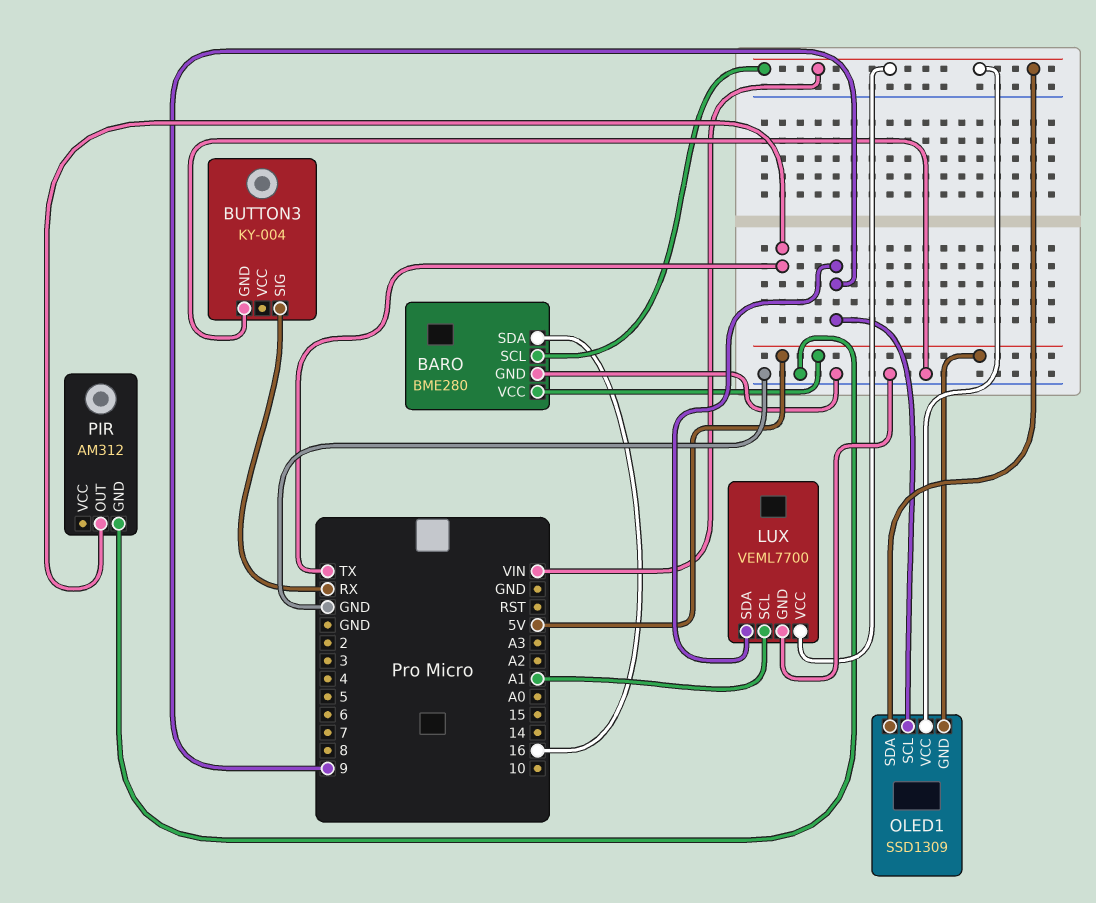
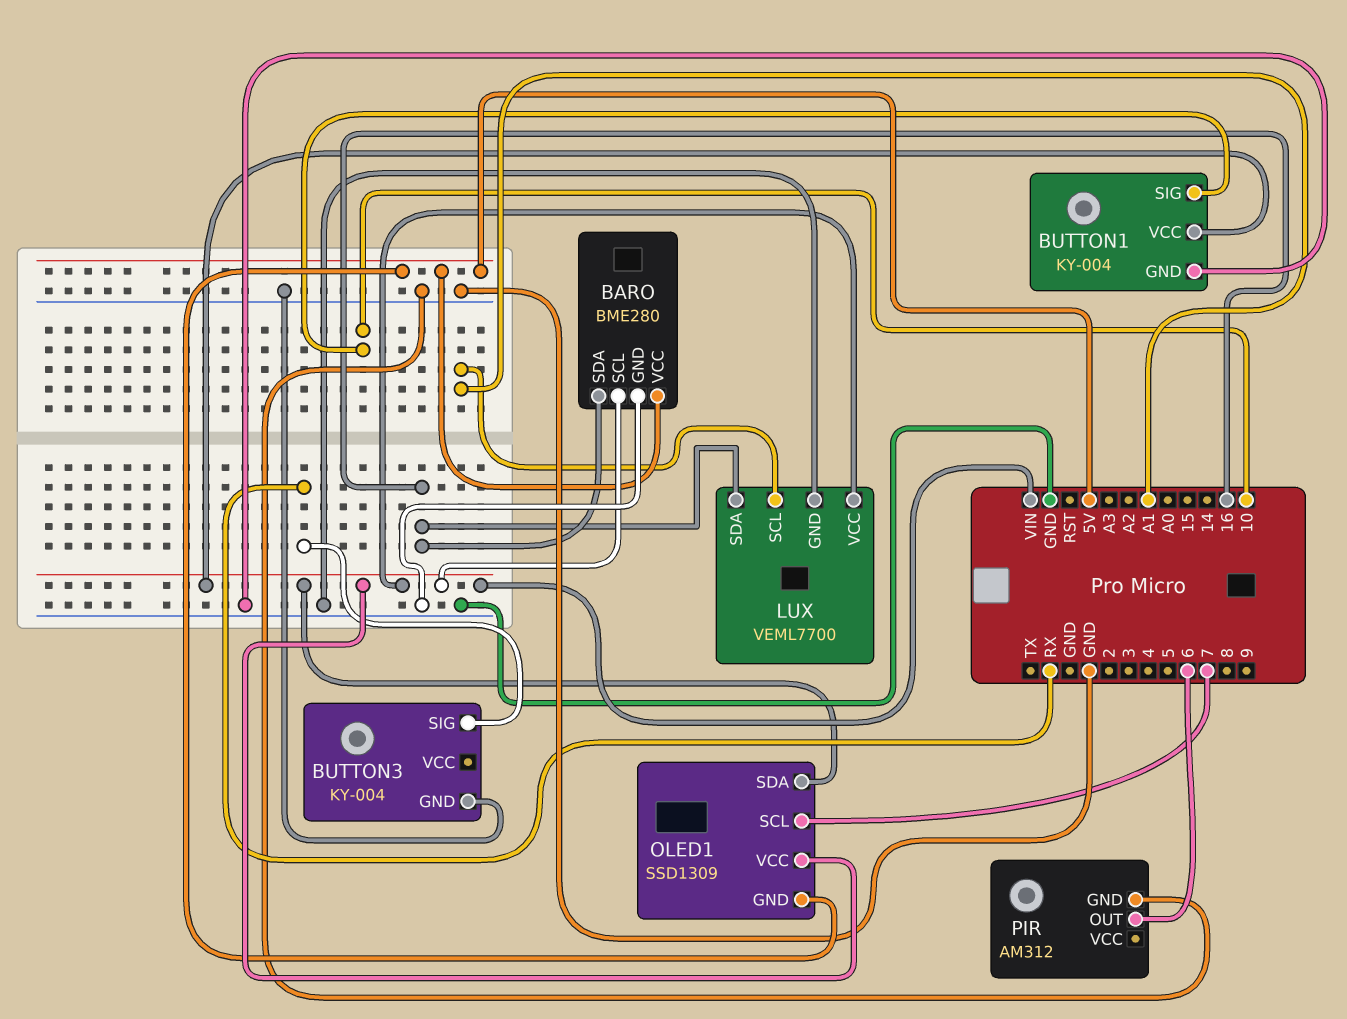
BUTTON1: none -> KY-004
BUTTON1 pin GND: none -> GND
BUTTON1 pin SIG: none -> 10
BUTTON1 pin VCC: none -> VIN
LUX pin SDA: 9 -> 16
OLED1 pin SCL: 9 -> 7
PIR pin OUT: TX -> 6

